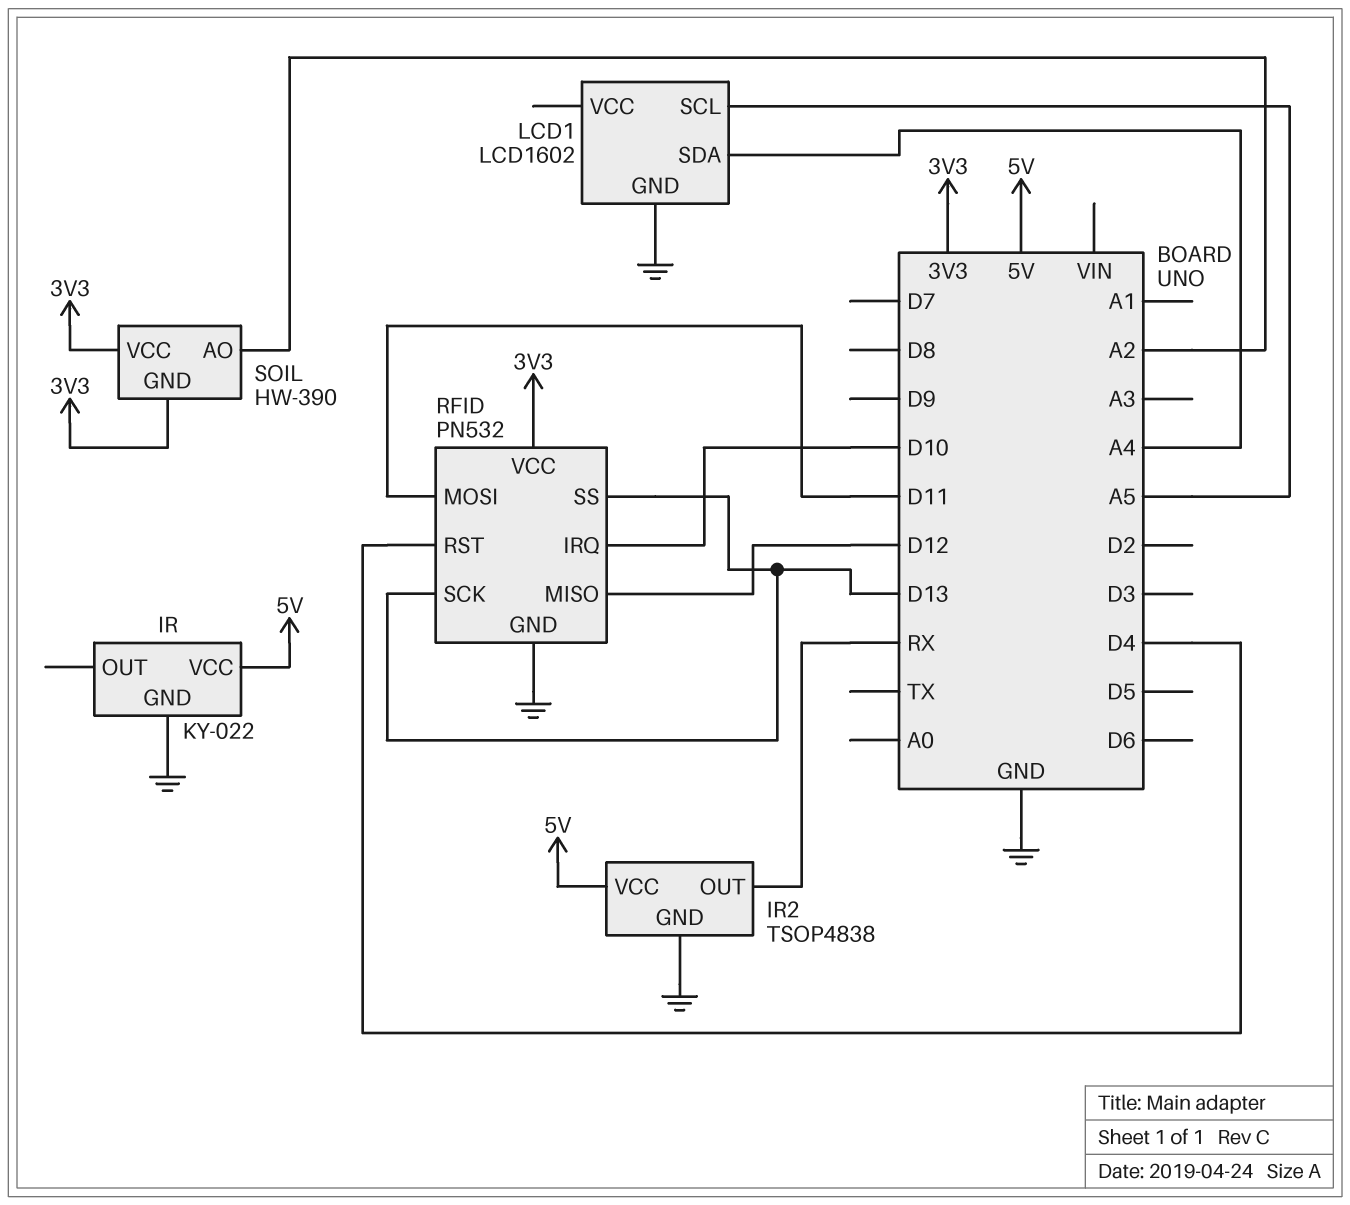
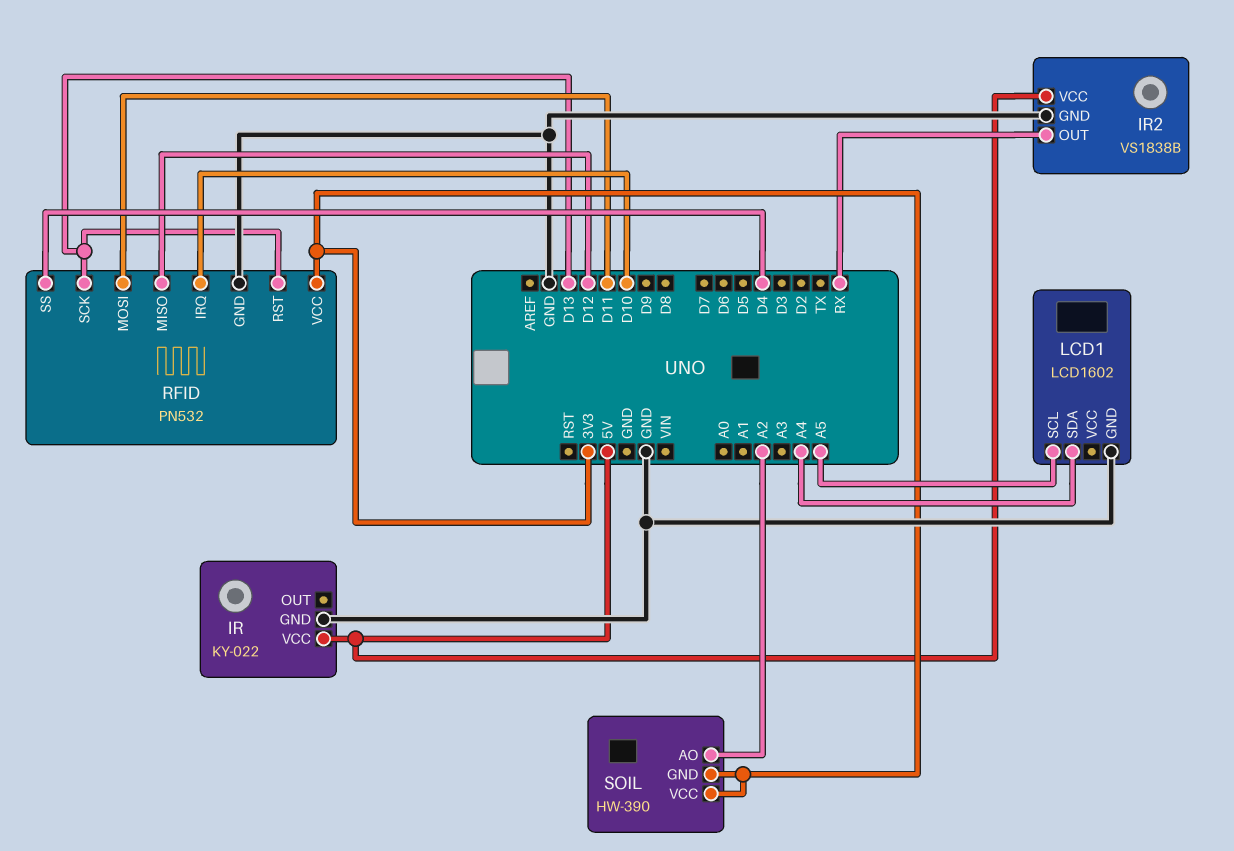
IR2: TSOP4838 -> VS1838B
RFID pin RST: D4 -> D13
RFID pin SS: D13 -> D4

